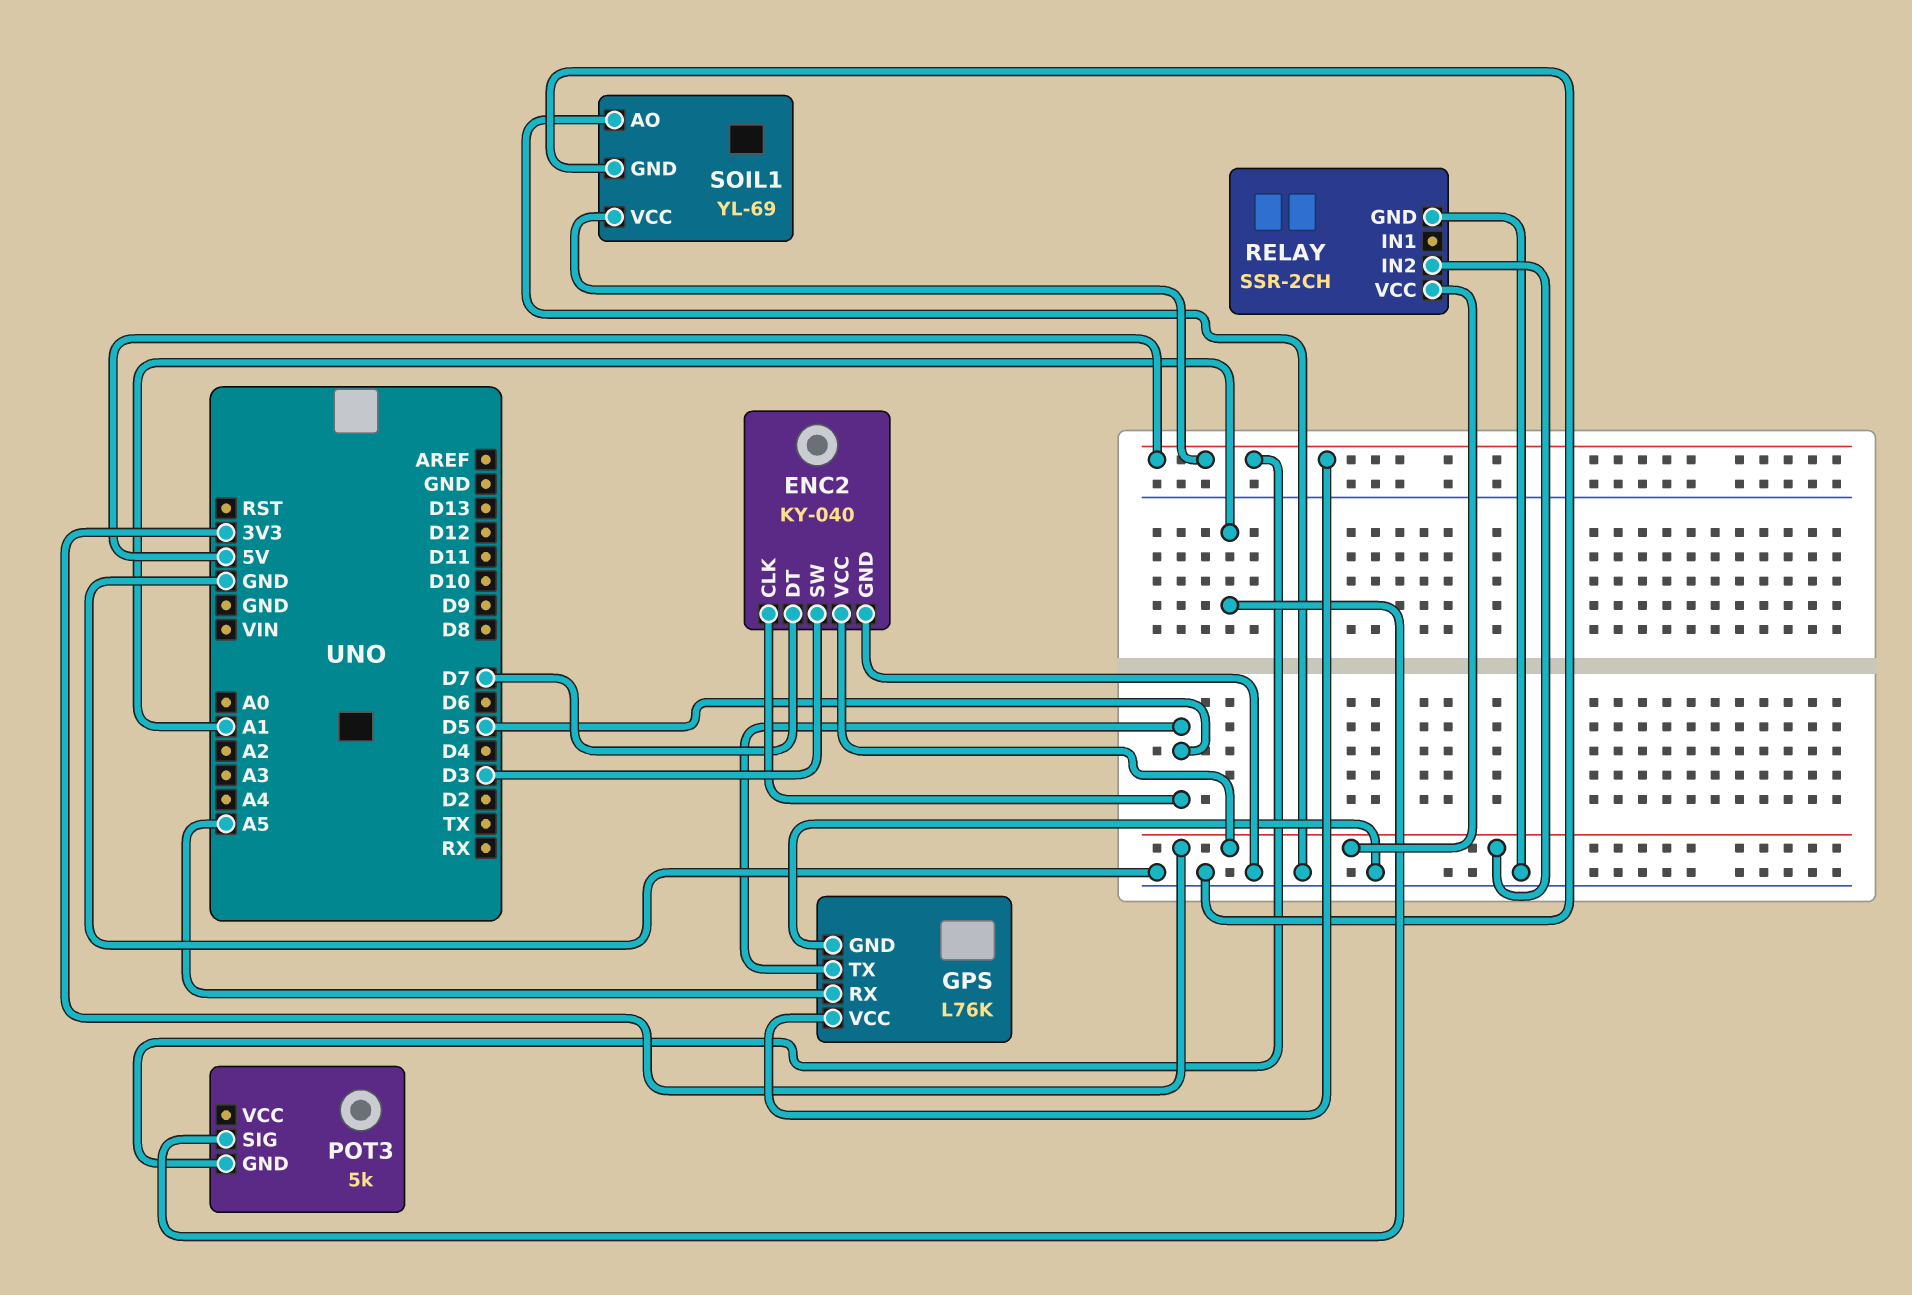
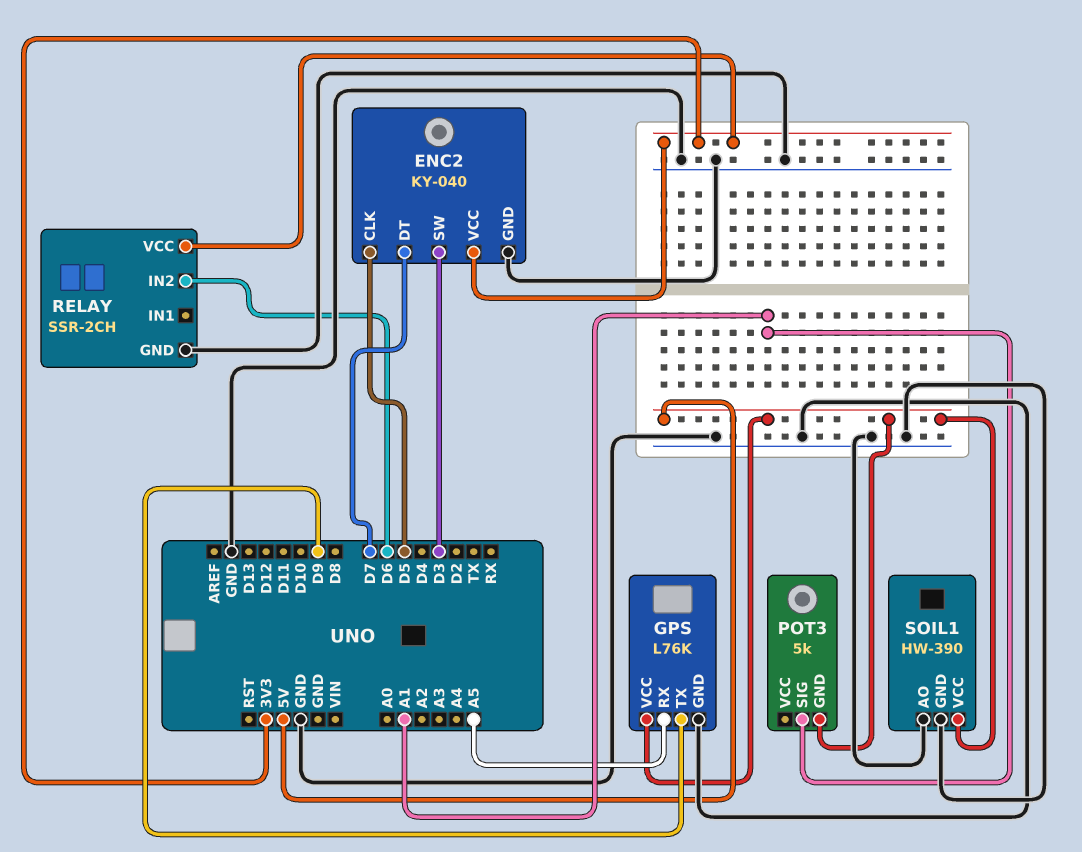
GPS pin TX: D5 -> D9
RELAY pin IN2: 3V3 -> D6
SOIL1: YL-69 -> HW-390

